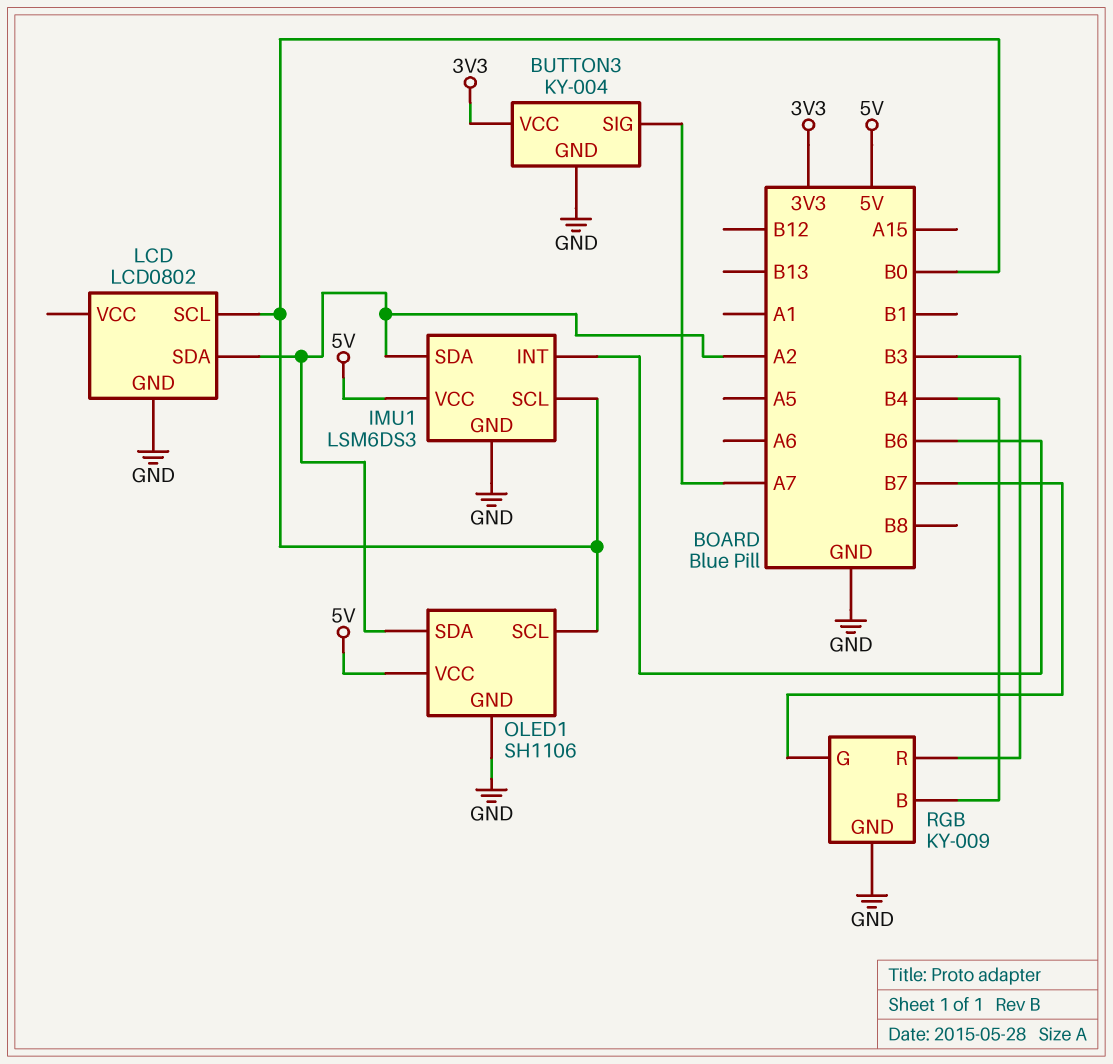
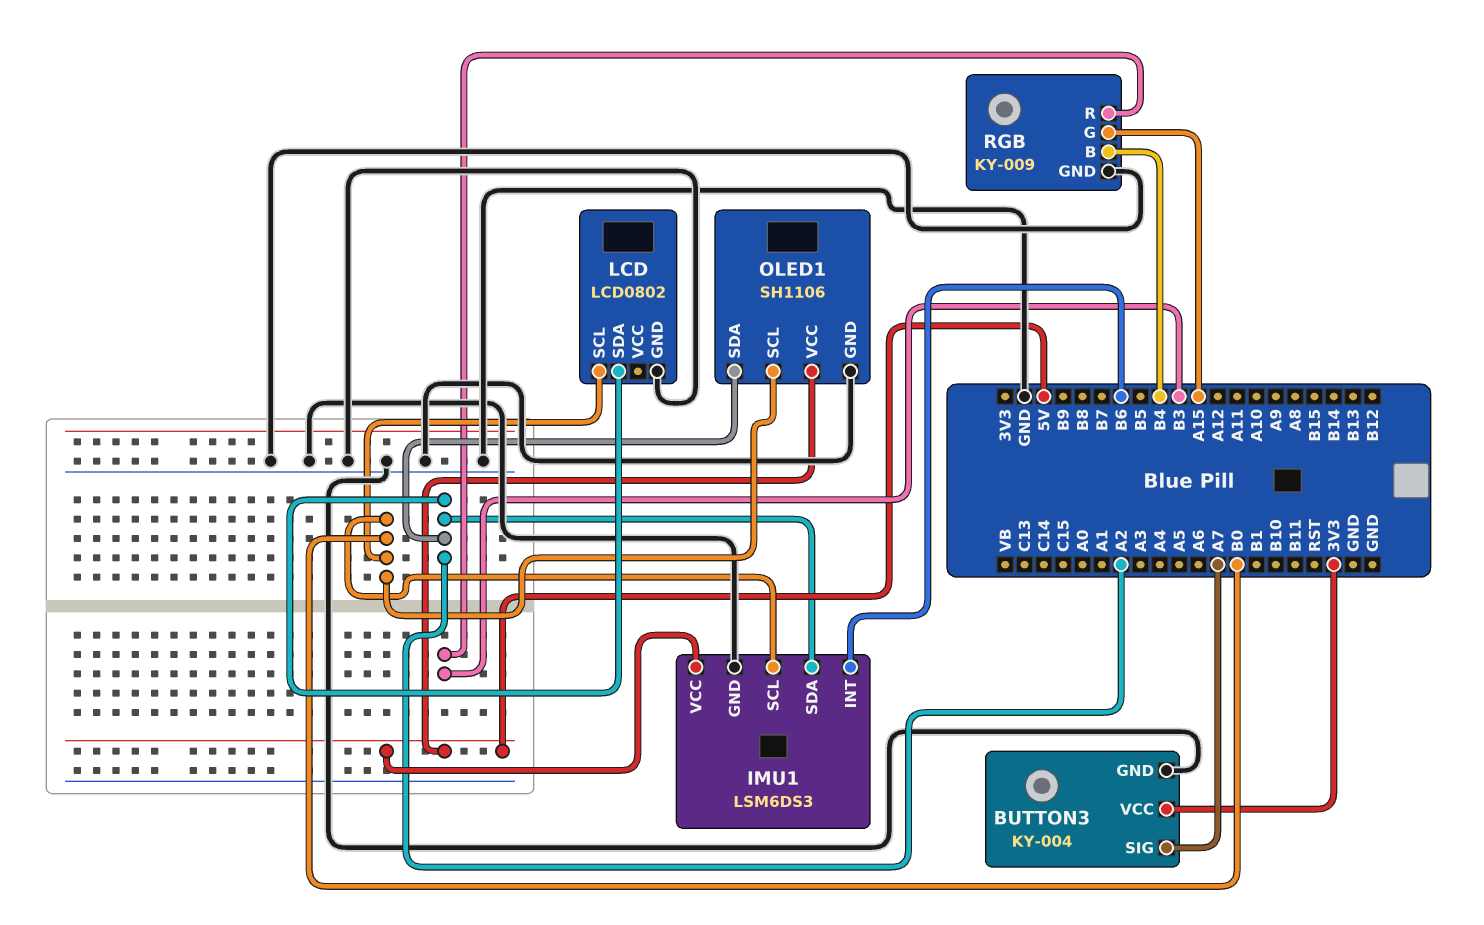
RGB pin G: B7 -> A15

